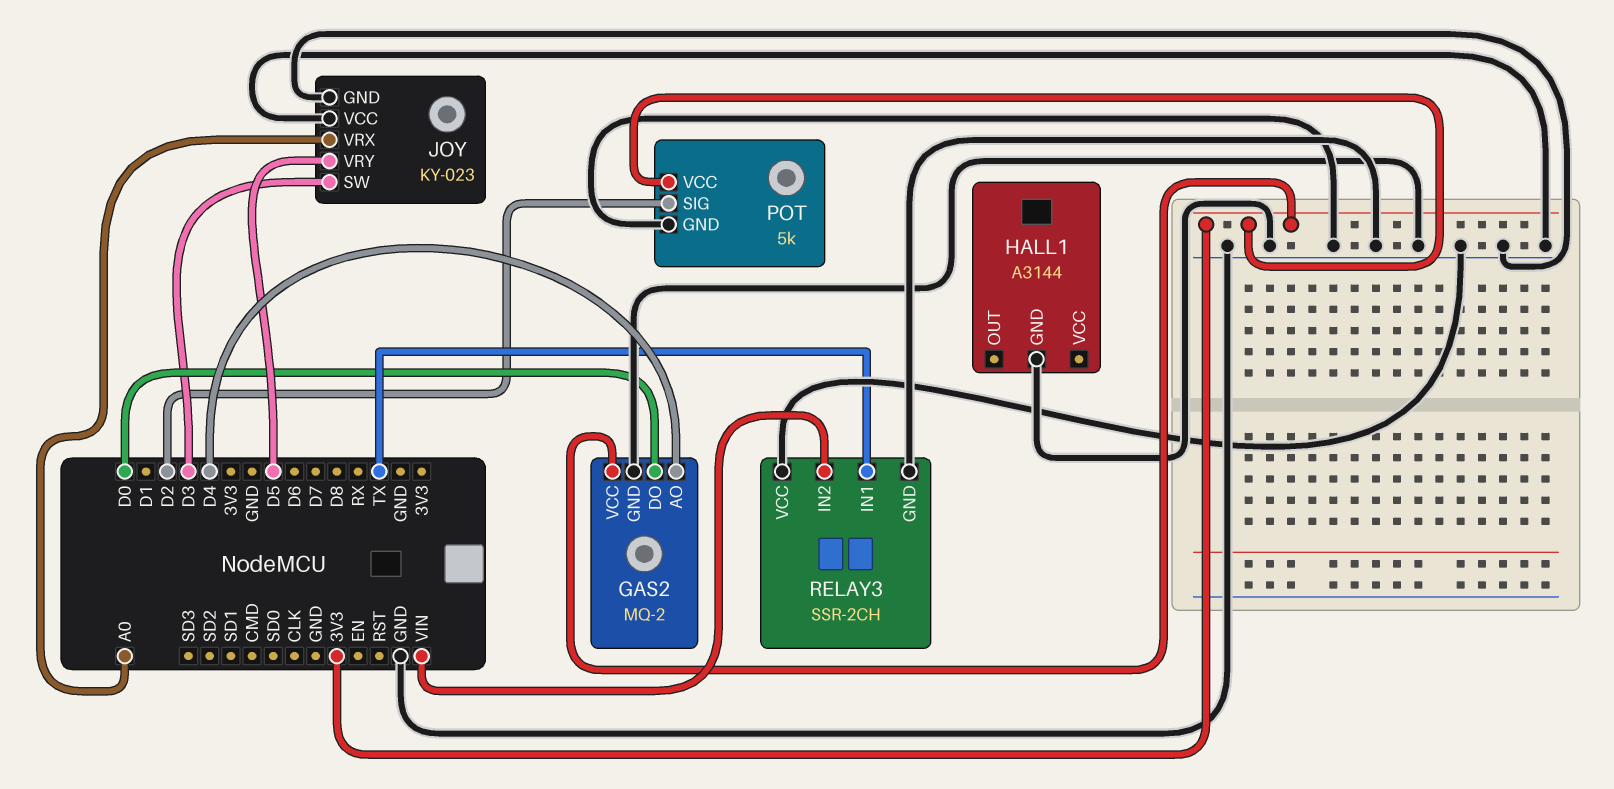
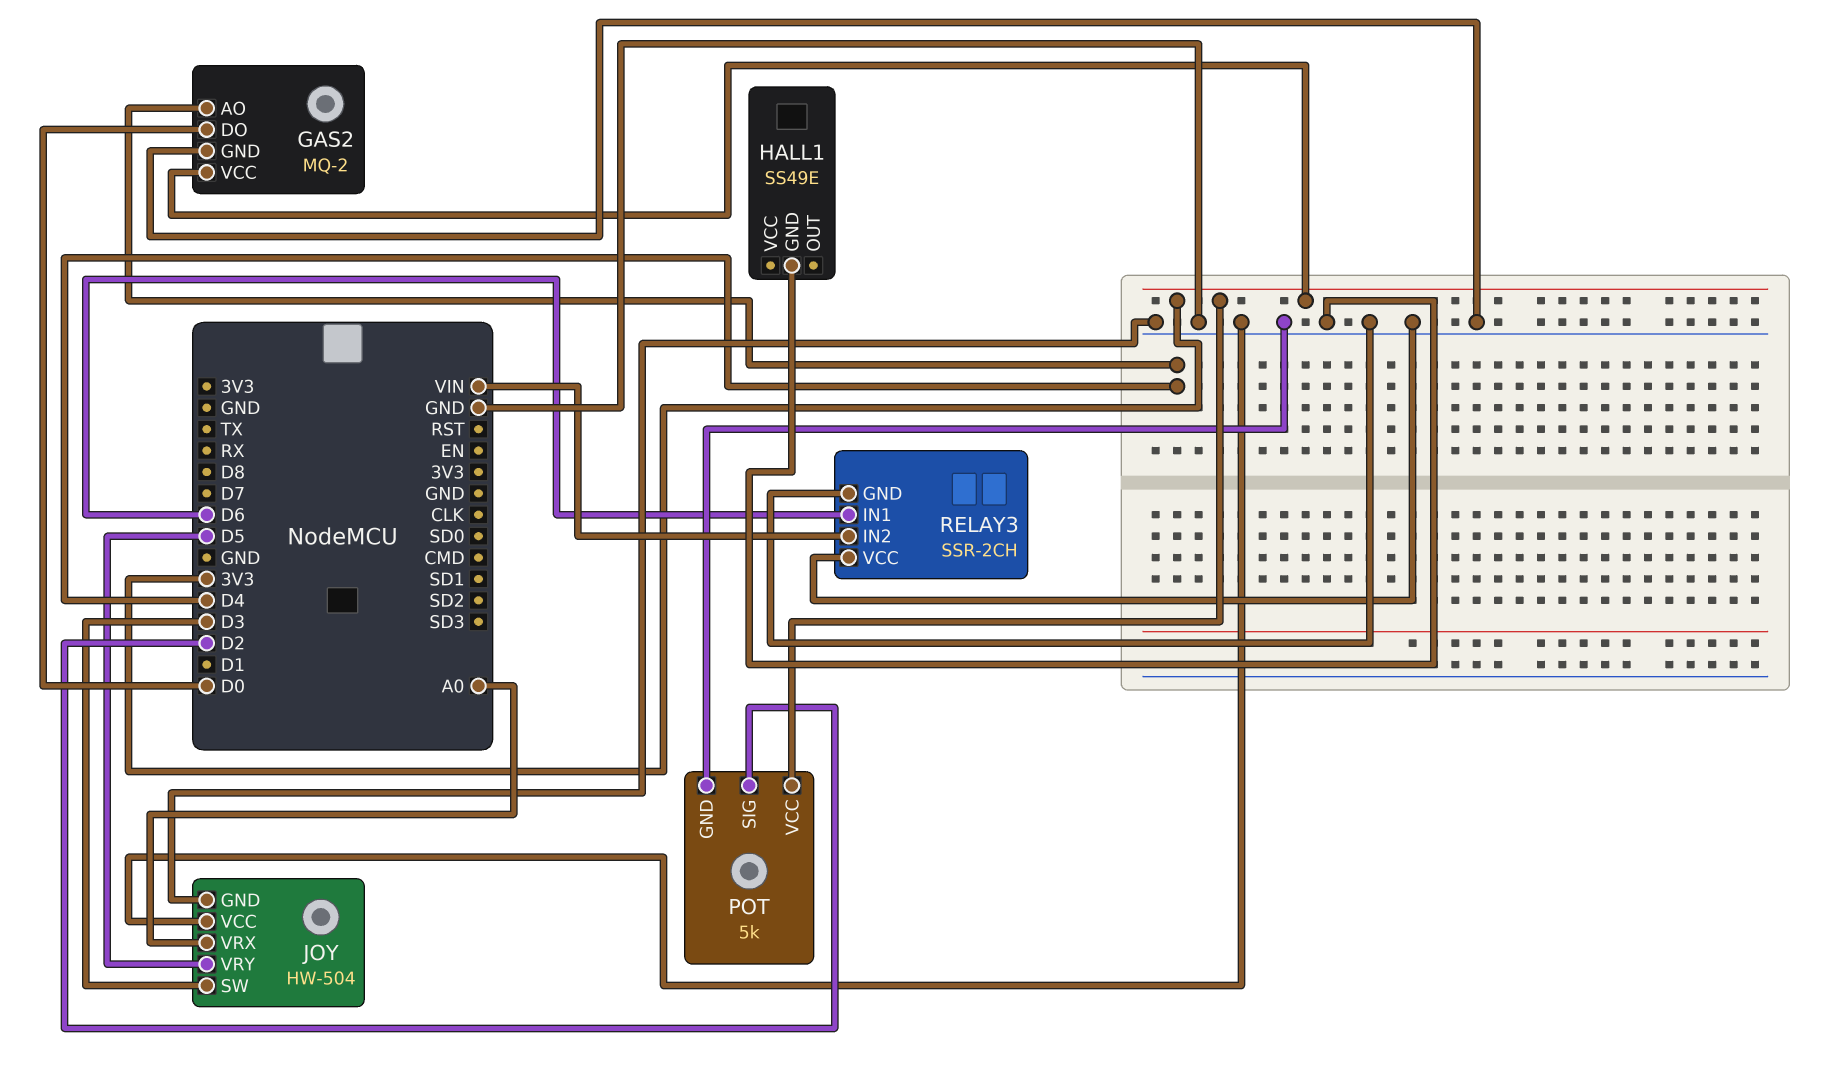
HALL1: A3144 -> SS49E
JOY: KY-023 -> HW-504
RELAY3 pin IN1: TX -> D6

